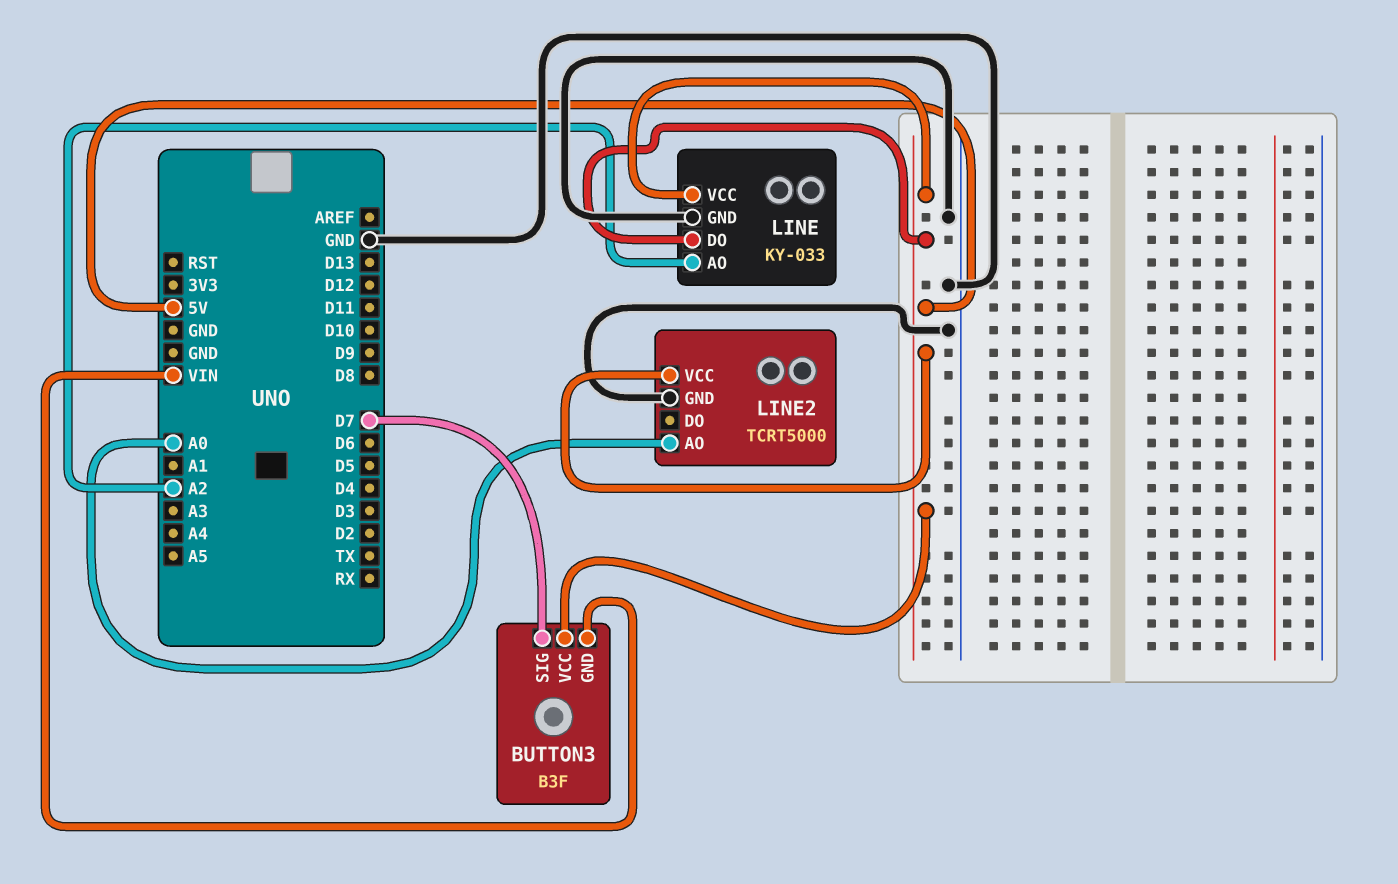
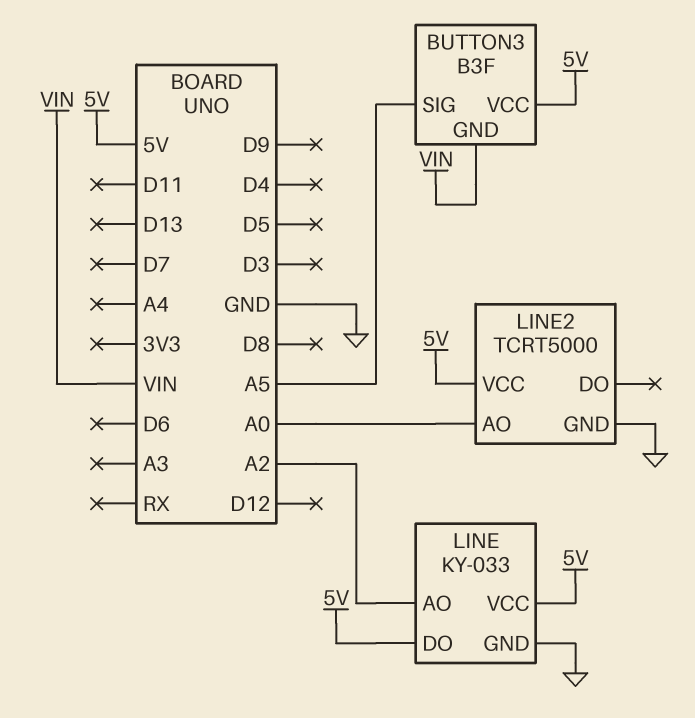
BUTTON3 pin SIG: D7 -> A5

